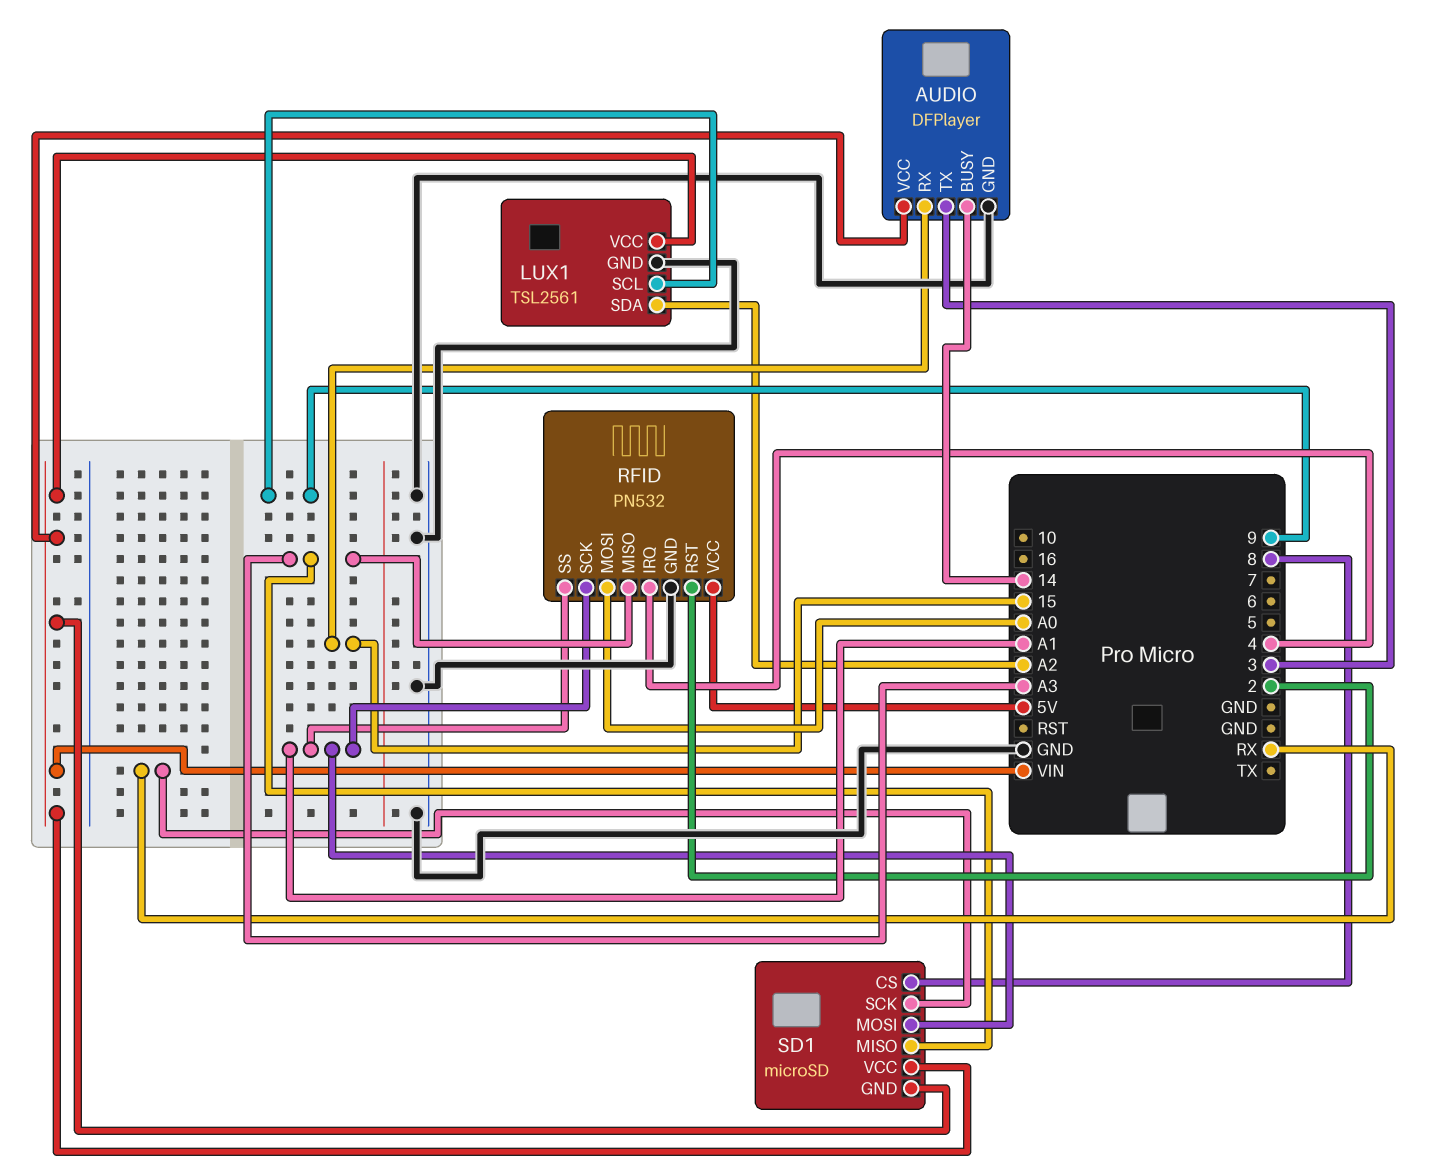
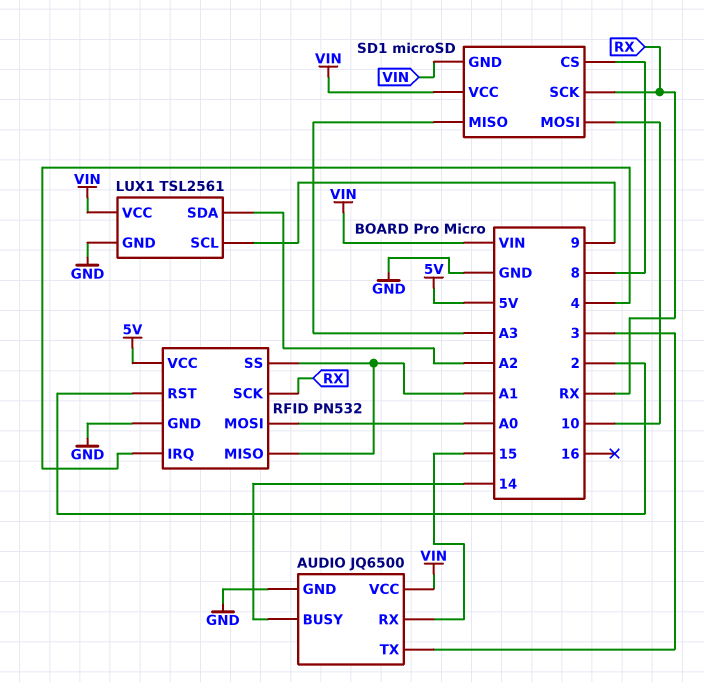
AUDIO: DFPlayer -> JQ6500
RFID pin MISO: A3 -> A1
RFID pin SCK: A1 -> RX
SD1 pin MOSI: A1 -> 10

